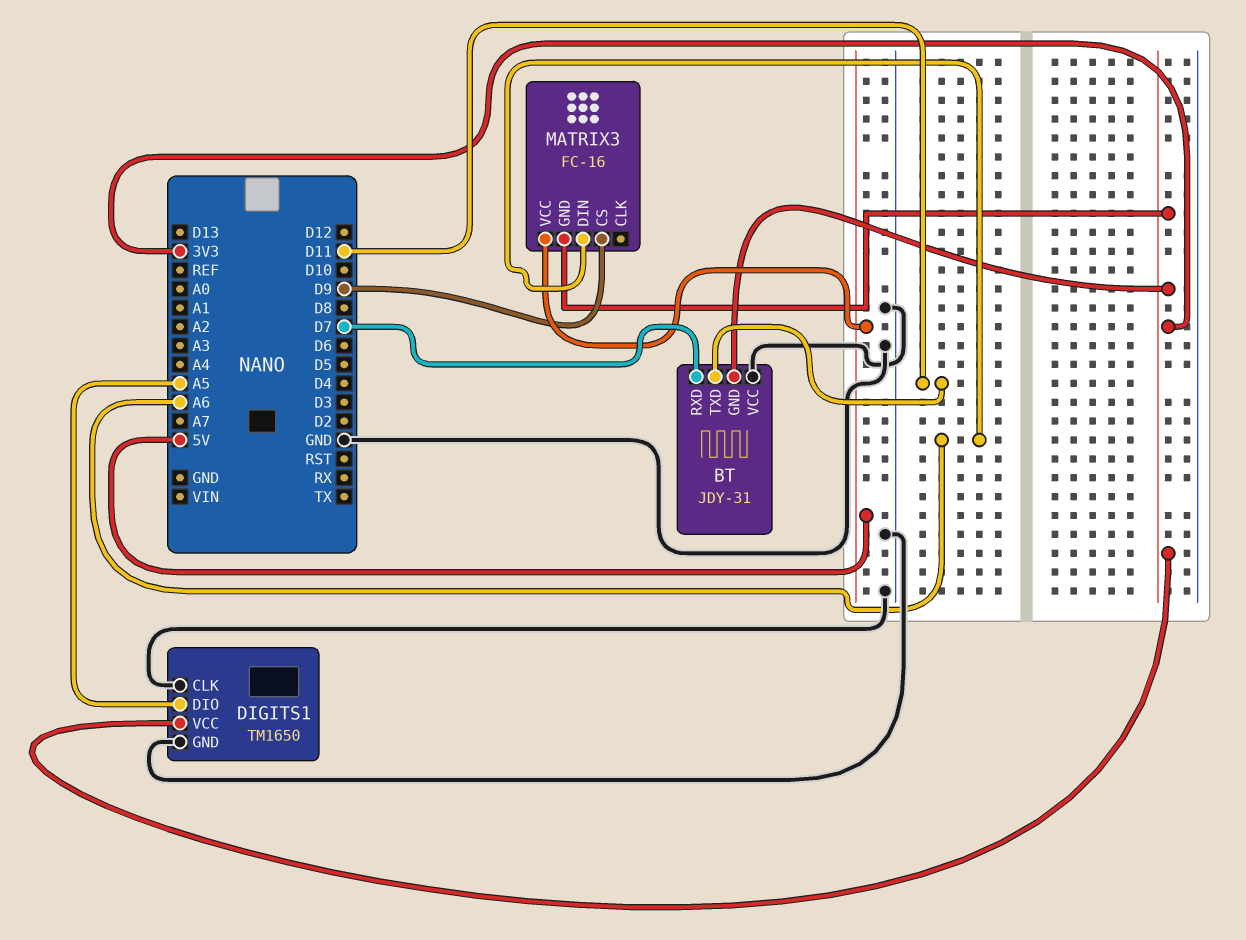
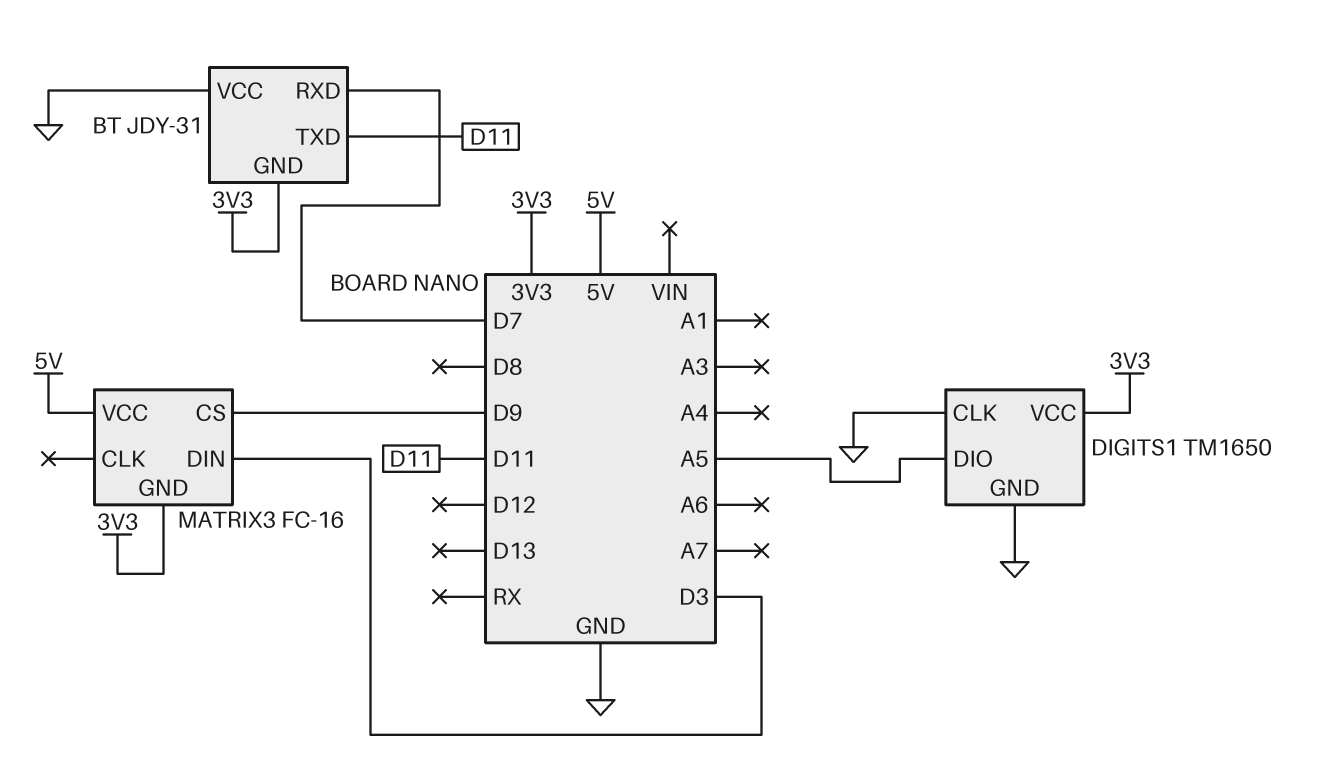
MATRIX3 pin DIN: A6 -> D3

